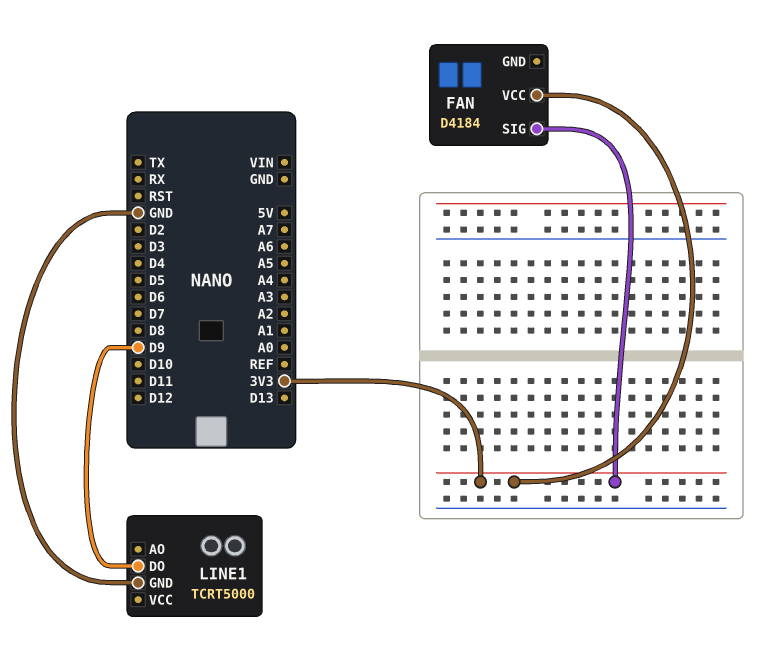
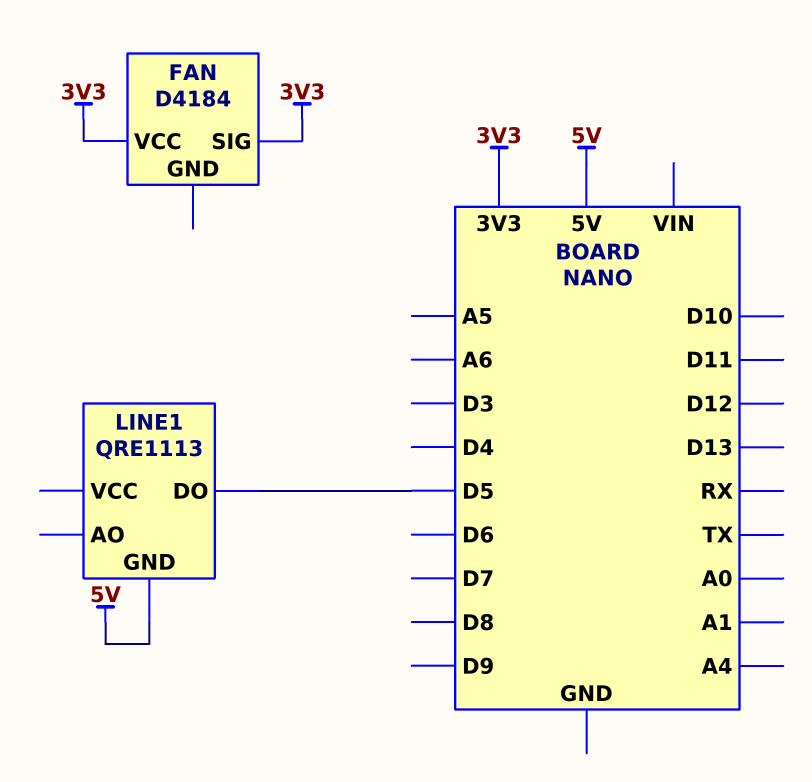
LINE1: TCRT5000 -> QRE1113
LINE1 pin DO: D9 -> D5
LINE1 pin GND: GND -> 5V

